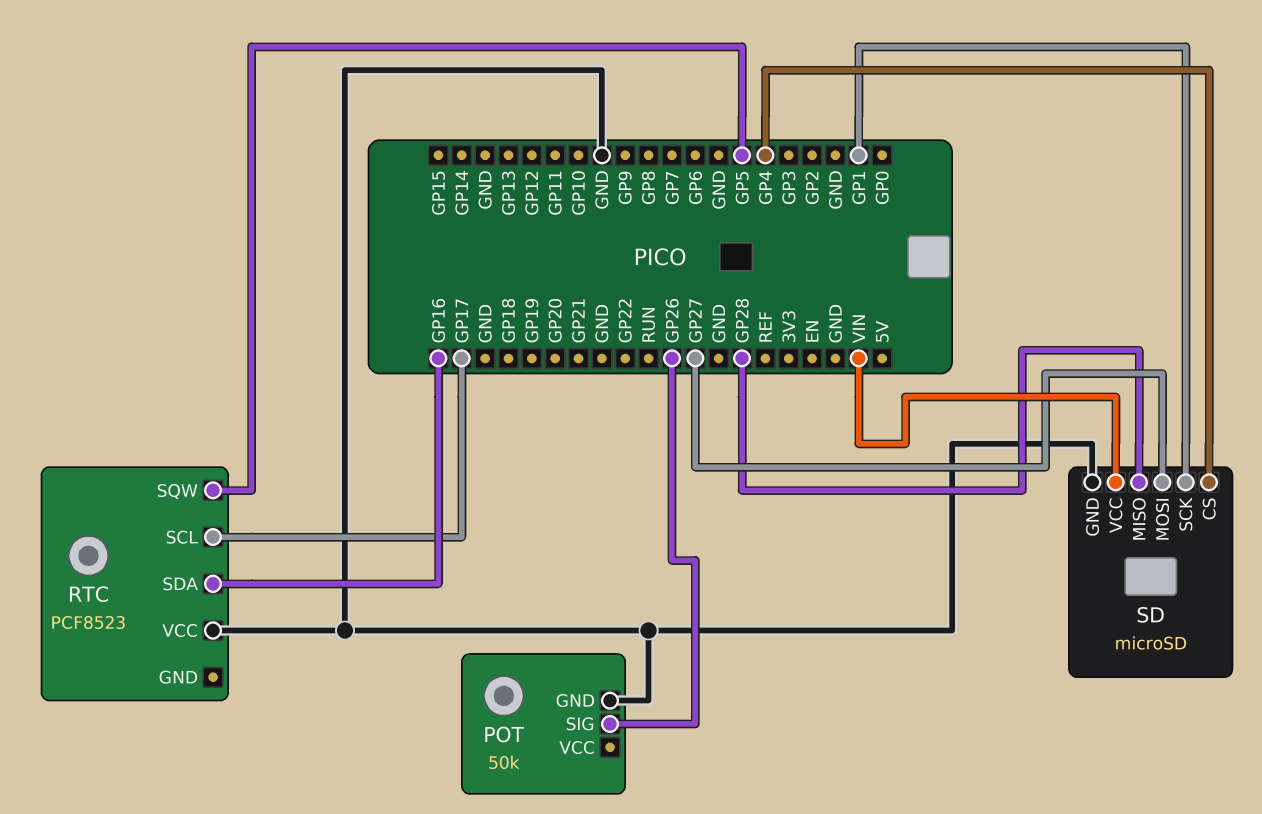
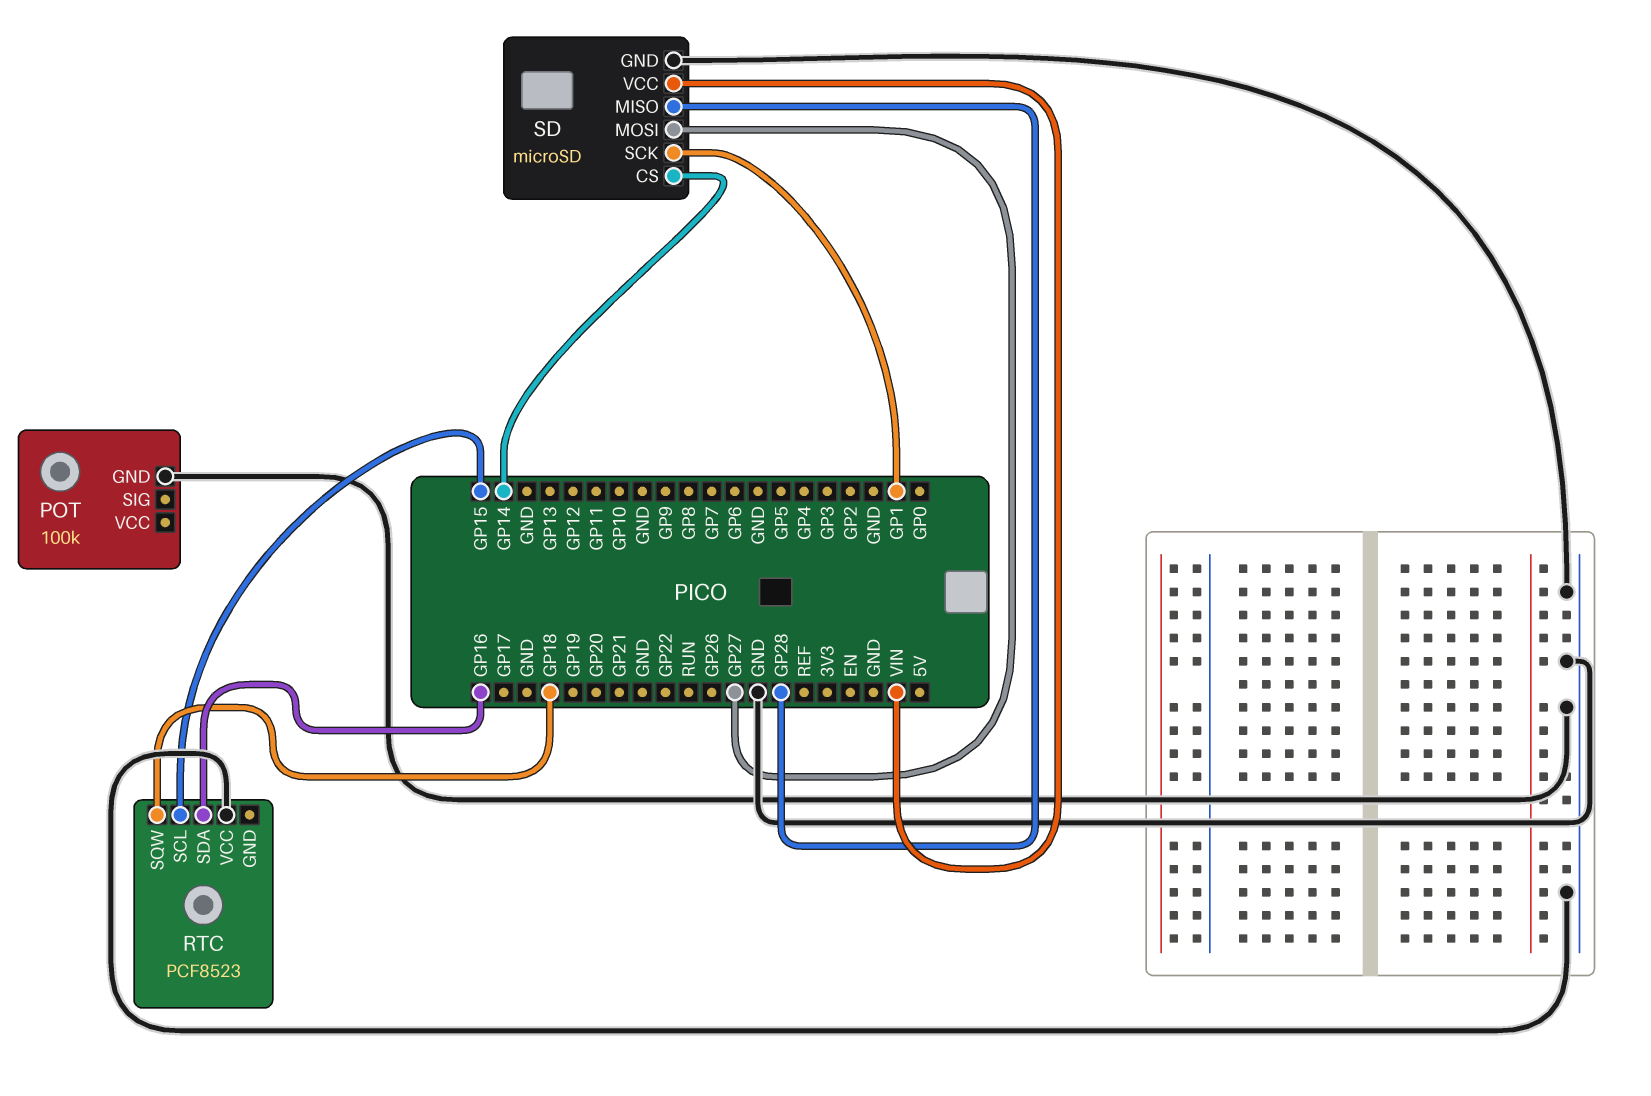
POT: 50k -> 100k
POT pin SIG: GP26 -> none
RTC pin SCL: GP17 -> GP15
RTC pin SQW: GP5 -> GP18
SD pin CS: GP4 -> GP14

